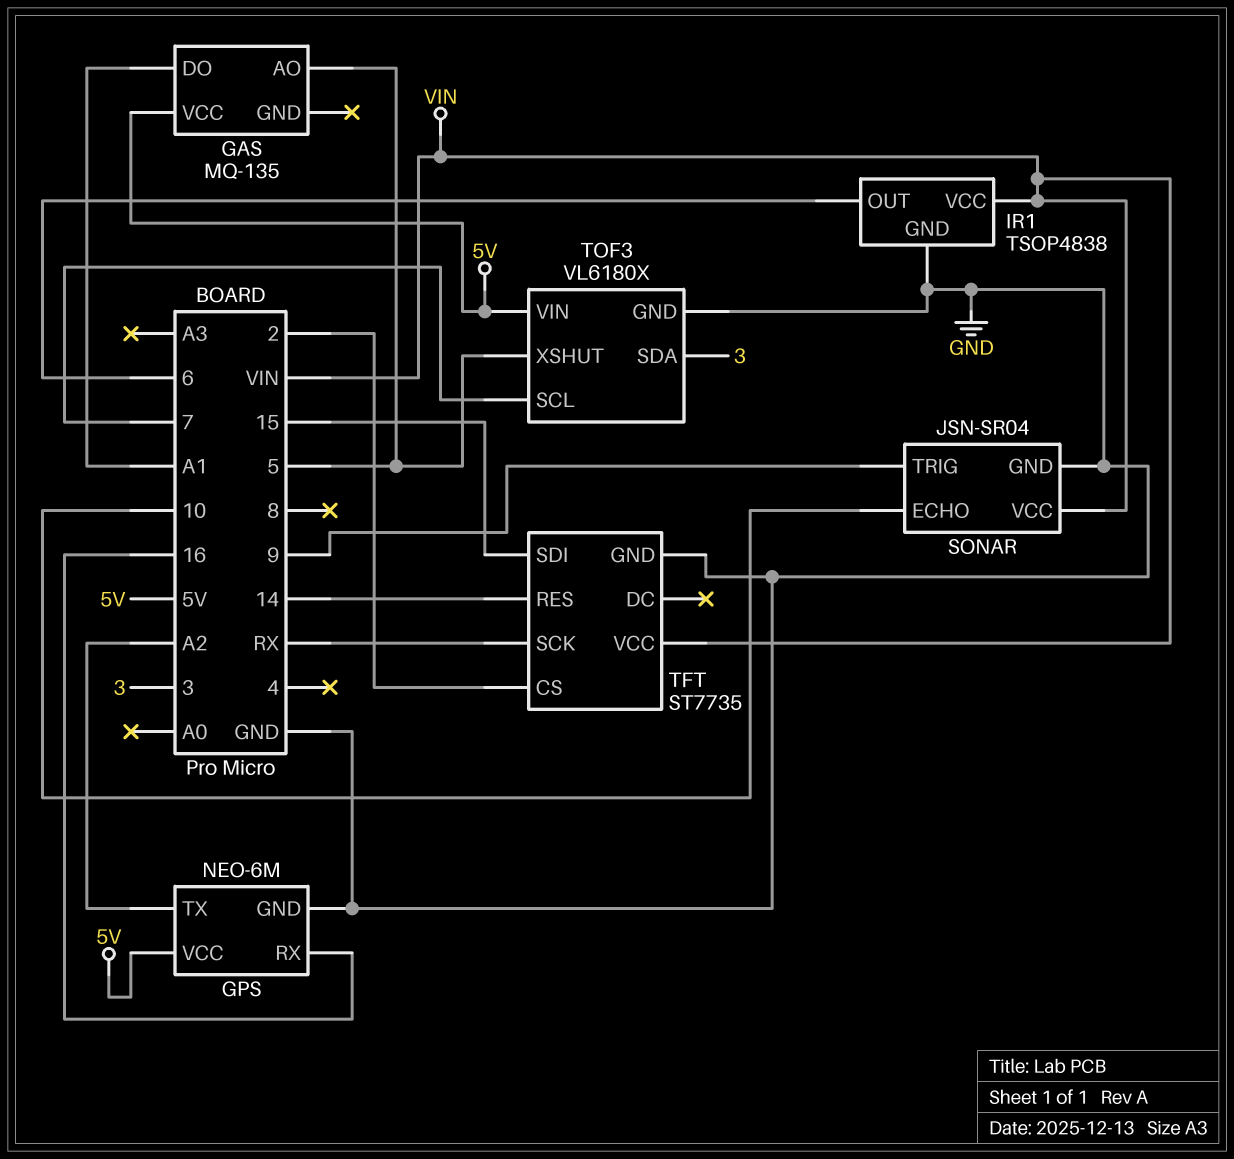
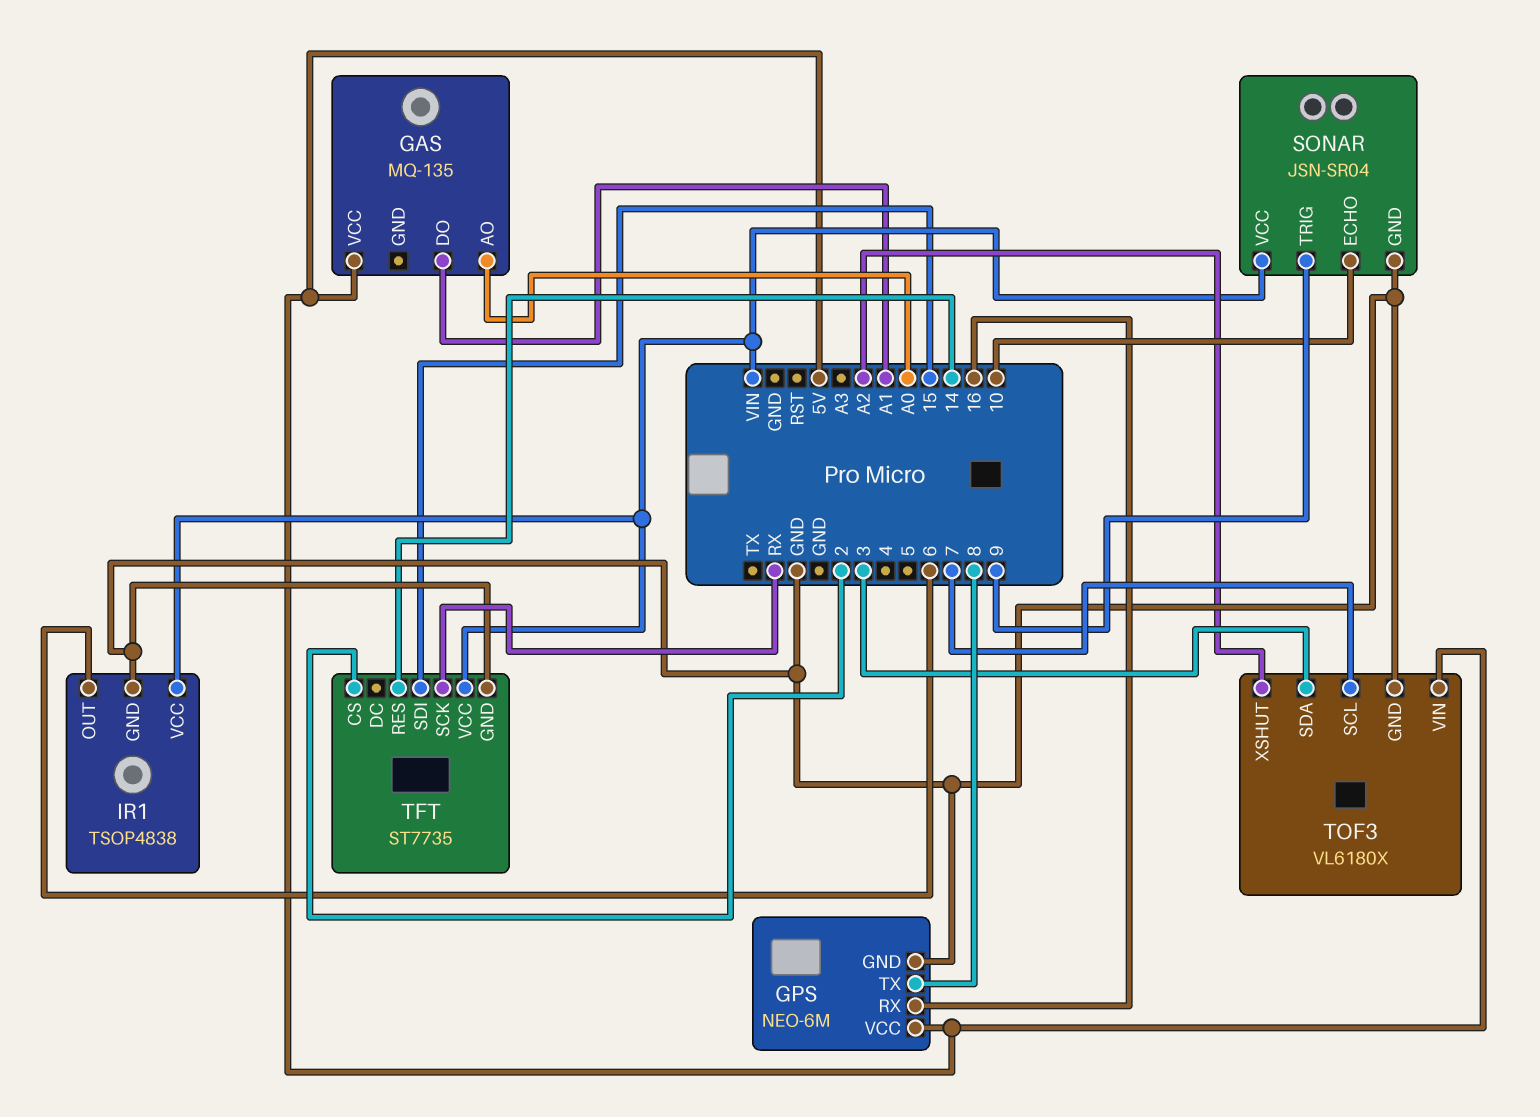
GAS pin AO: 5 -> A0
GPS pin TX: A2 -> 8
TOF3 pin XSHUT: 5 -> A2

